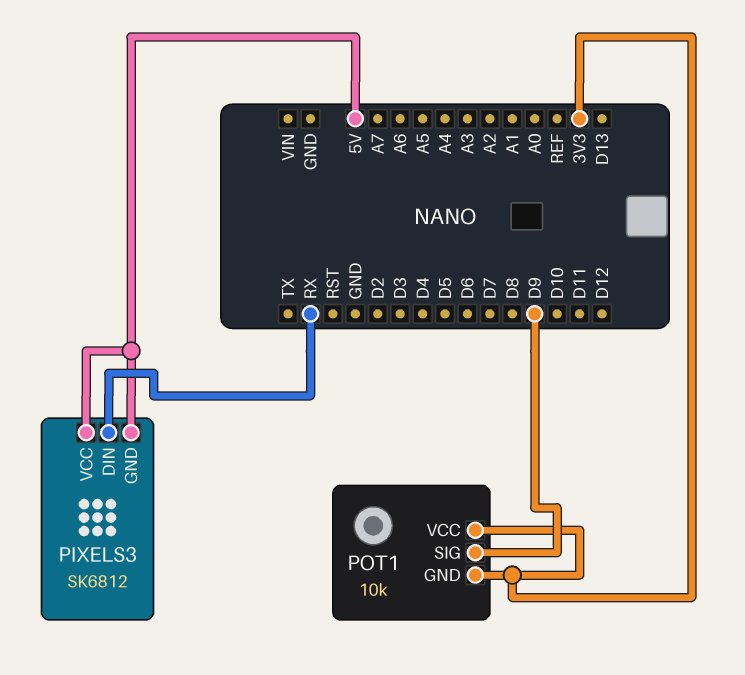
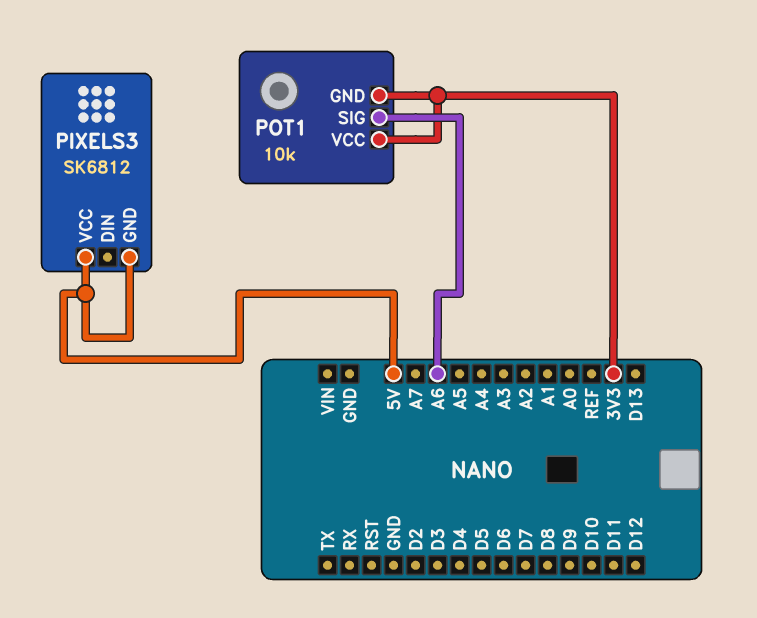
PIXELS3 pin DIN: RX -> none
POT1 pin SIG: D9 -> A6

